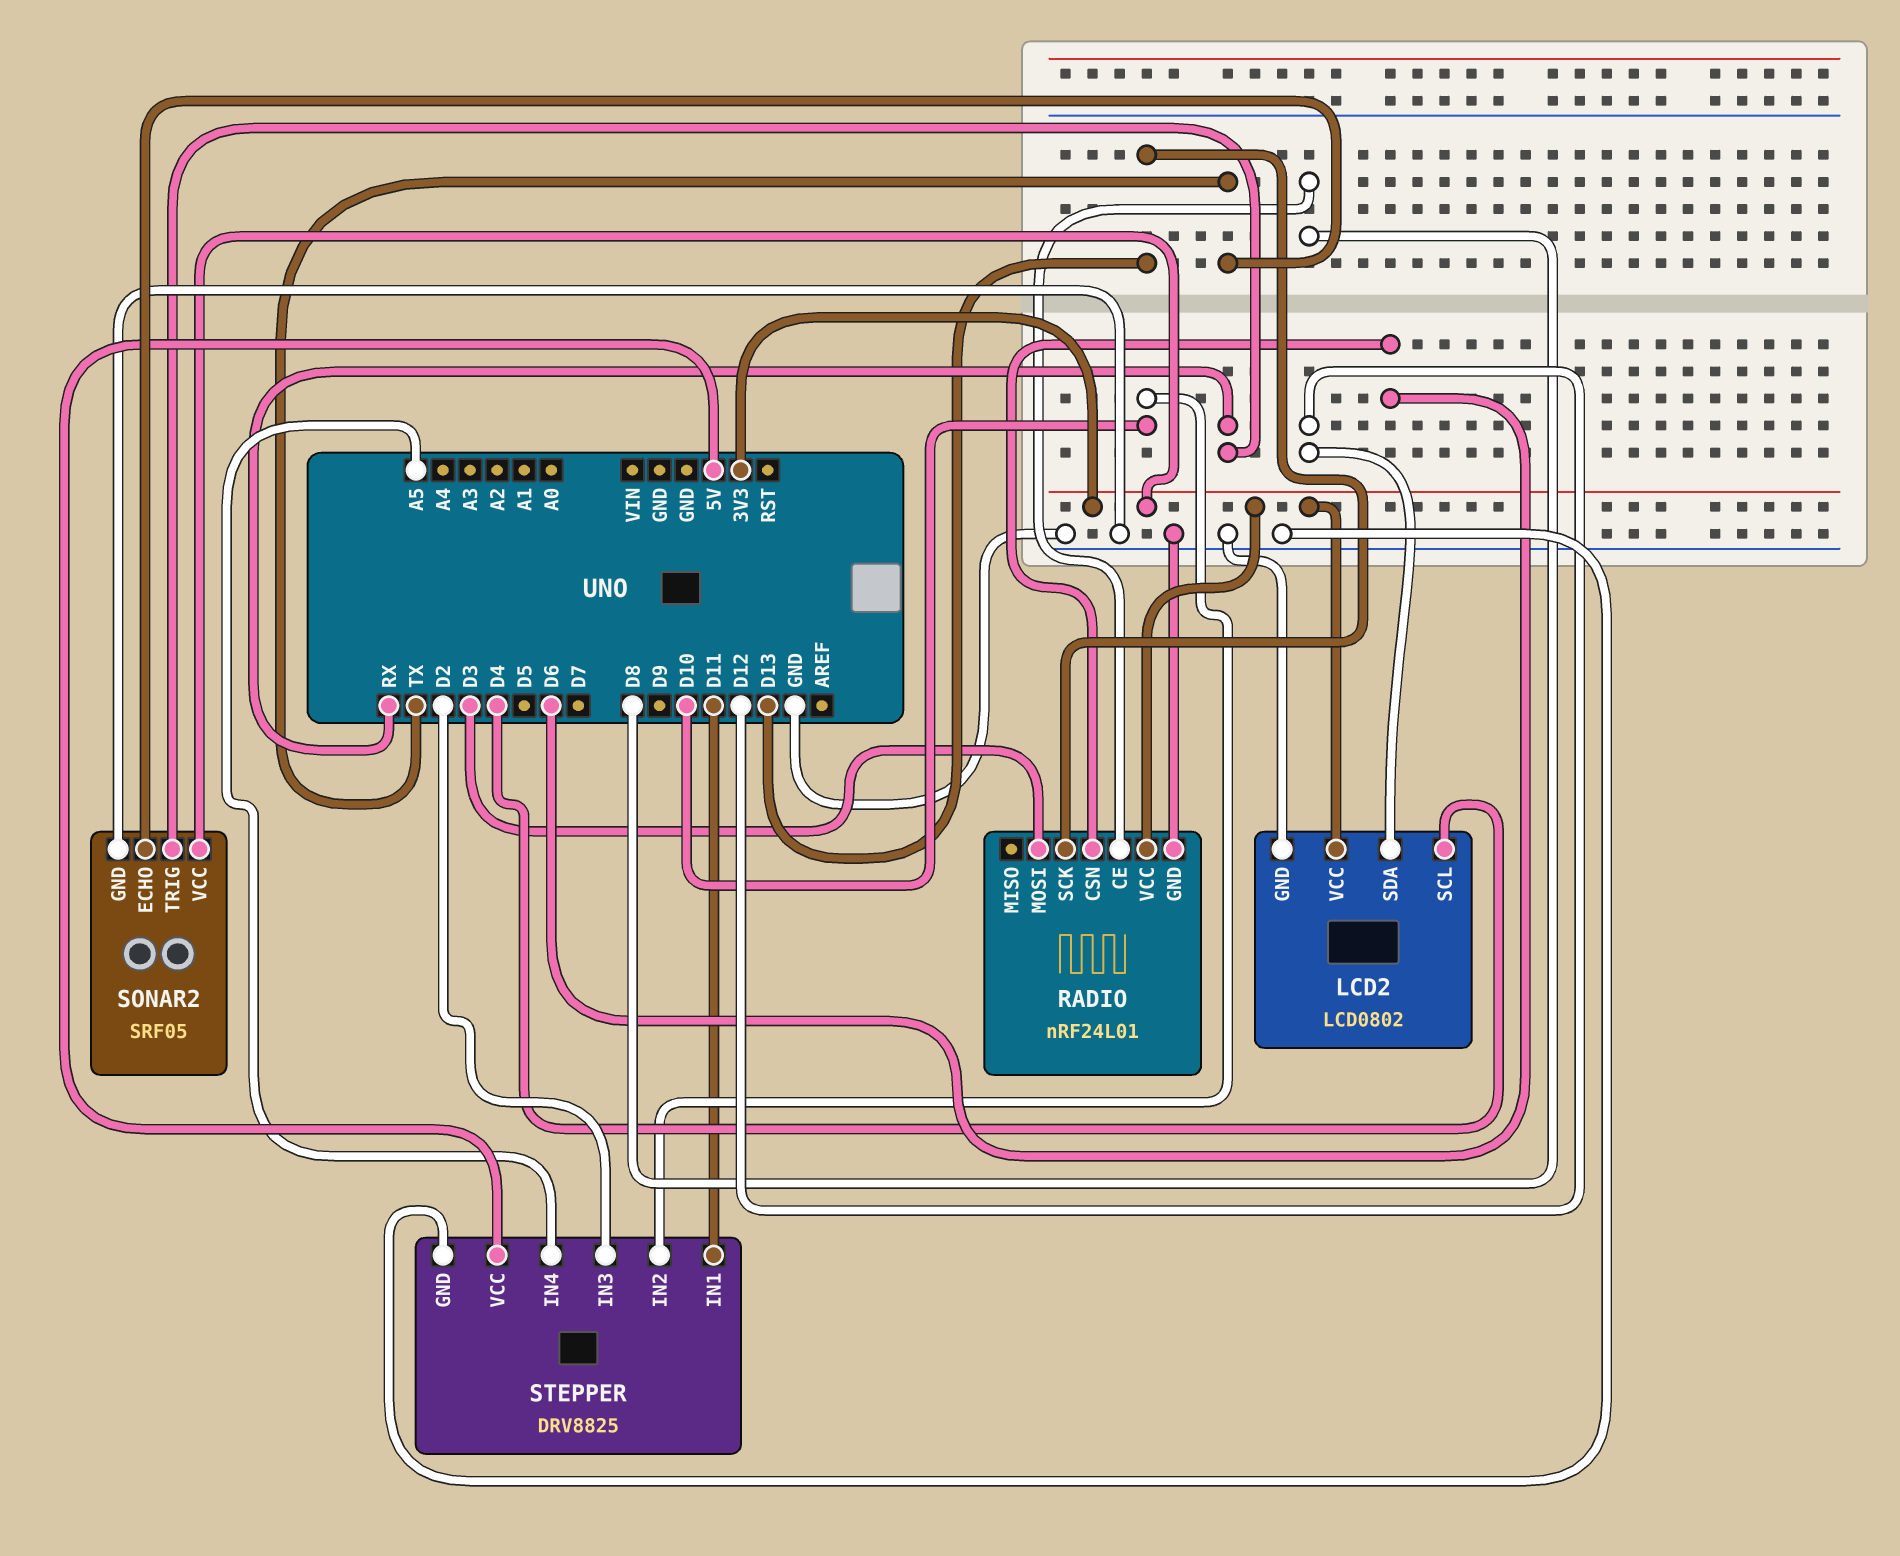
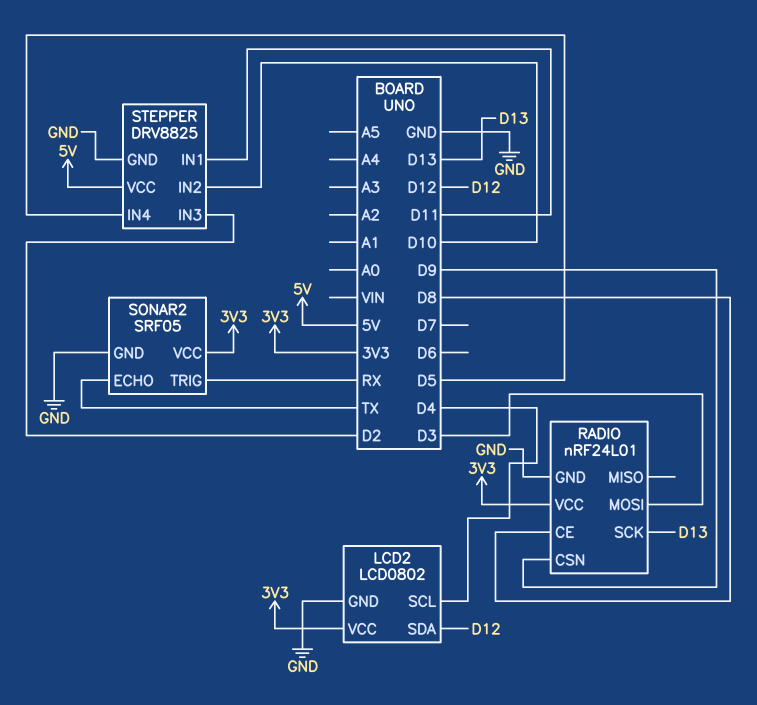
RADIO pin CSN: D6 -> D9
STEPPER pin IN4: A5 -> D5

